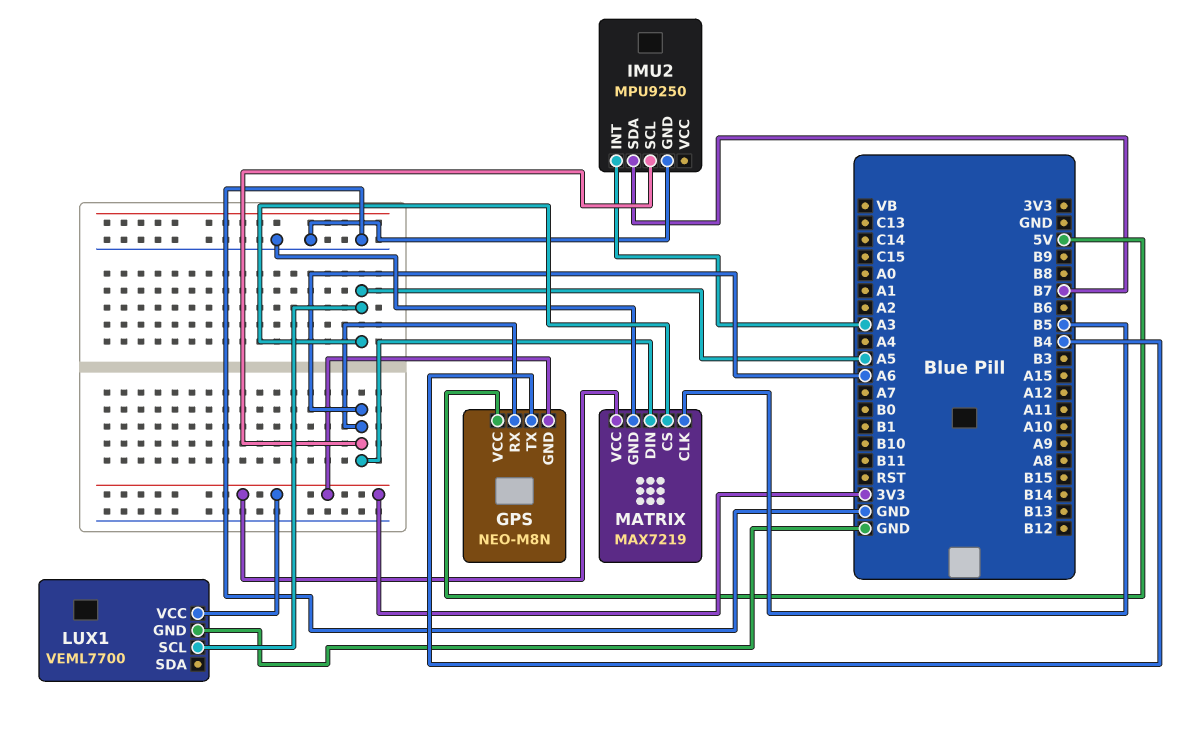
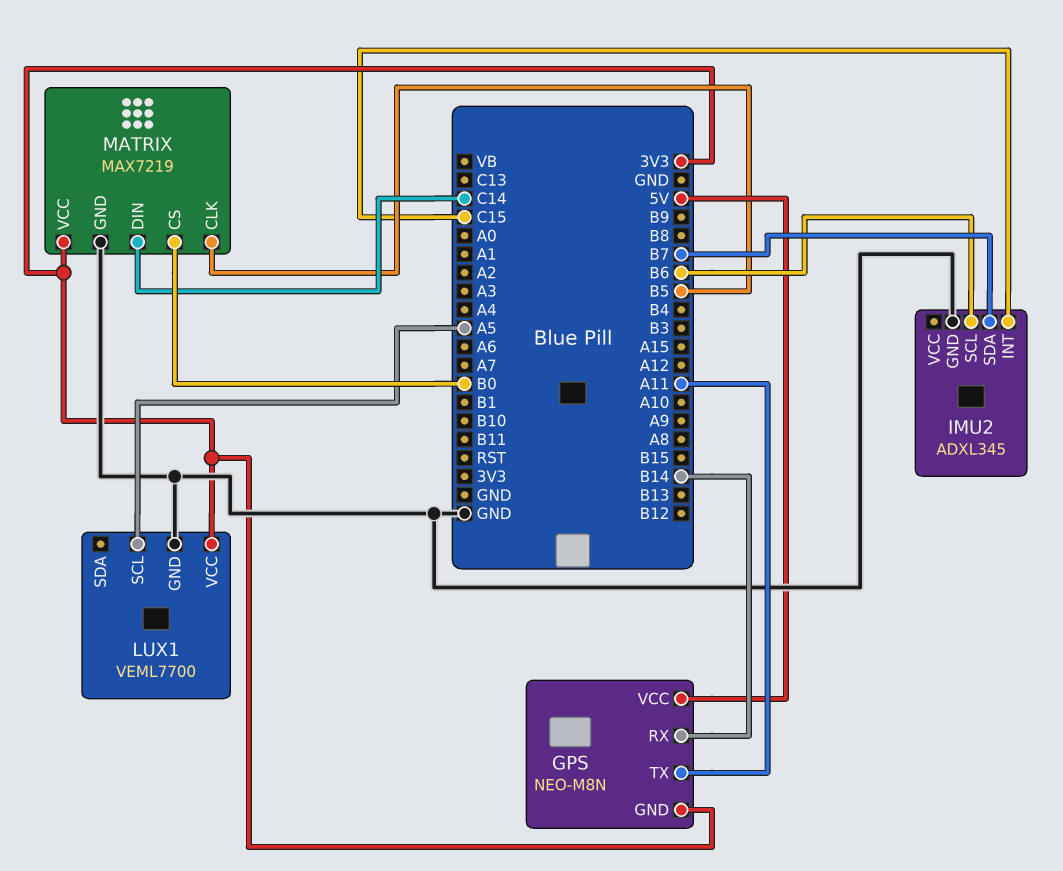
GPS pin RX: A6 -> B14
GPS pin TX: B4 -> A11
IMU2: MPU9250 -> ADXL345
IMU2 pin INT: A3 -> C15
IMU2 pin SCL: A6 -> B6
MATRIX pin CS: A5 -> B0
MATRIX pin DIN: A6 -> C14

